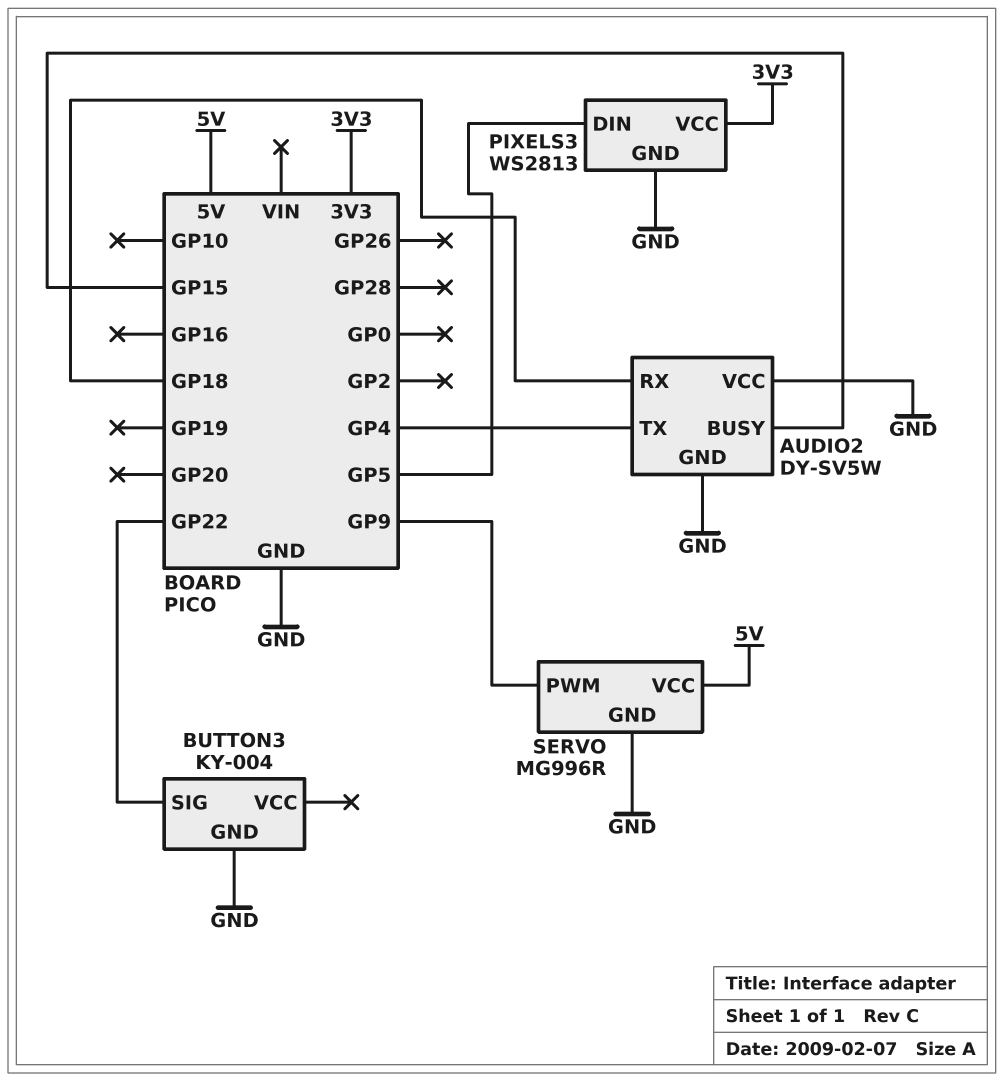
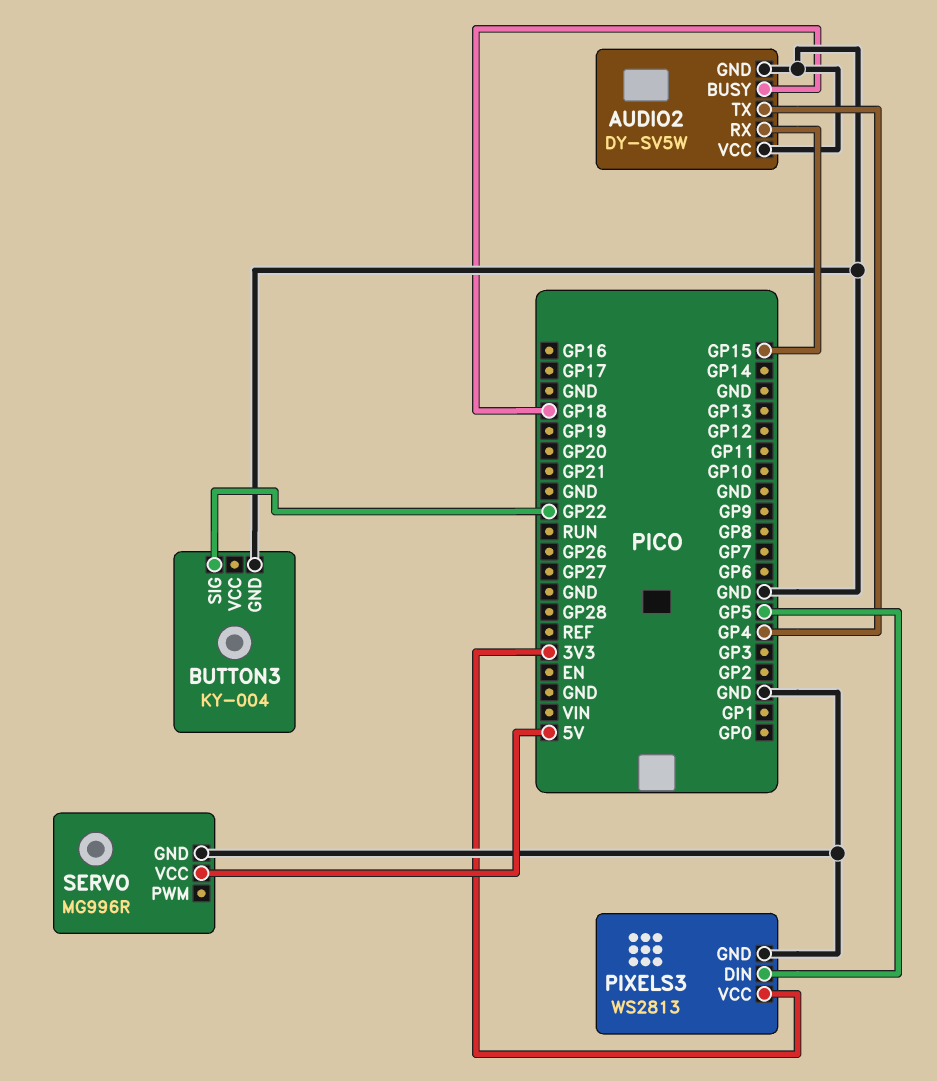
AUDIO2 pin BUSY: GP15 -> GP18
AUDIO2 pin RX: GP18 -> GP15
SERVO pin PWM: GP9 -> none

